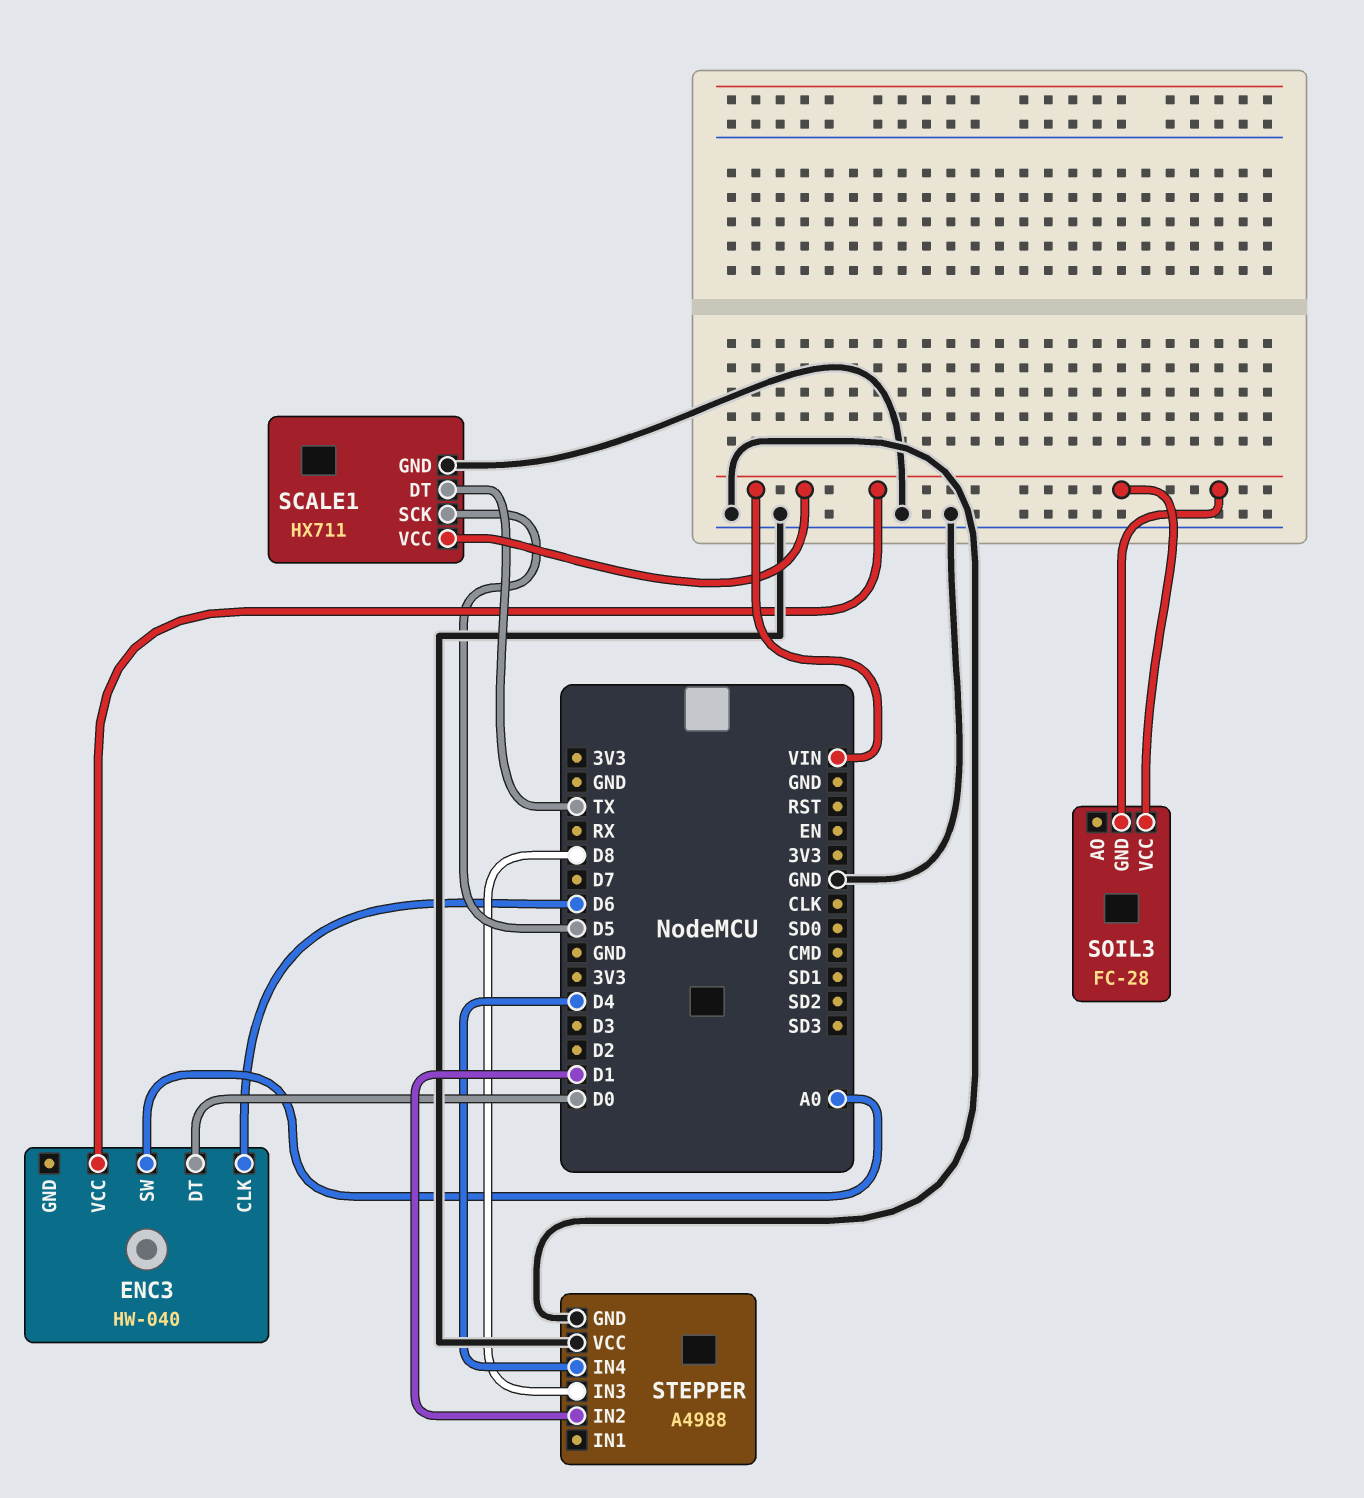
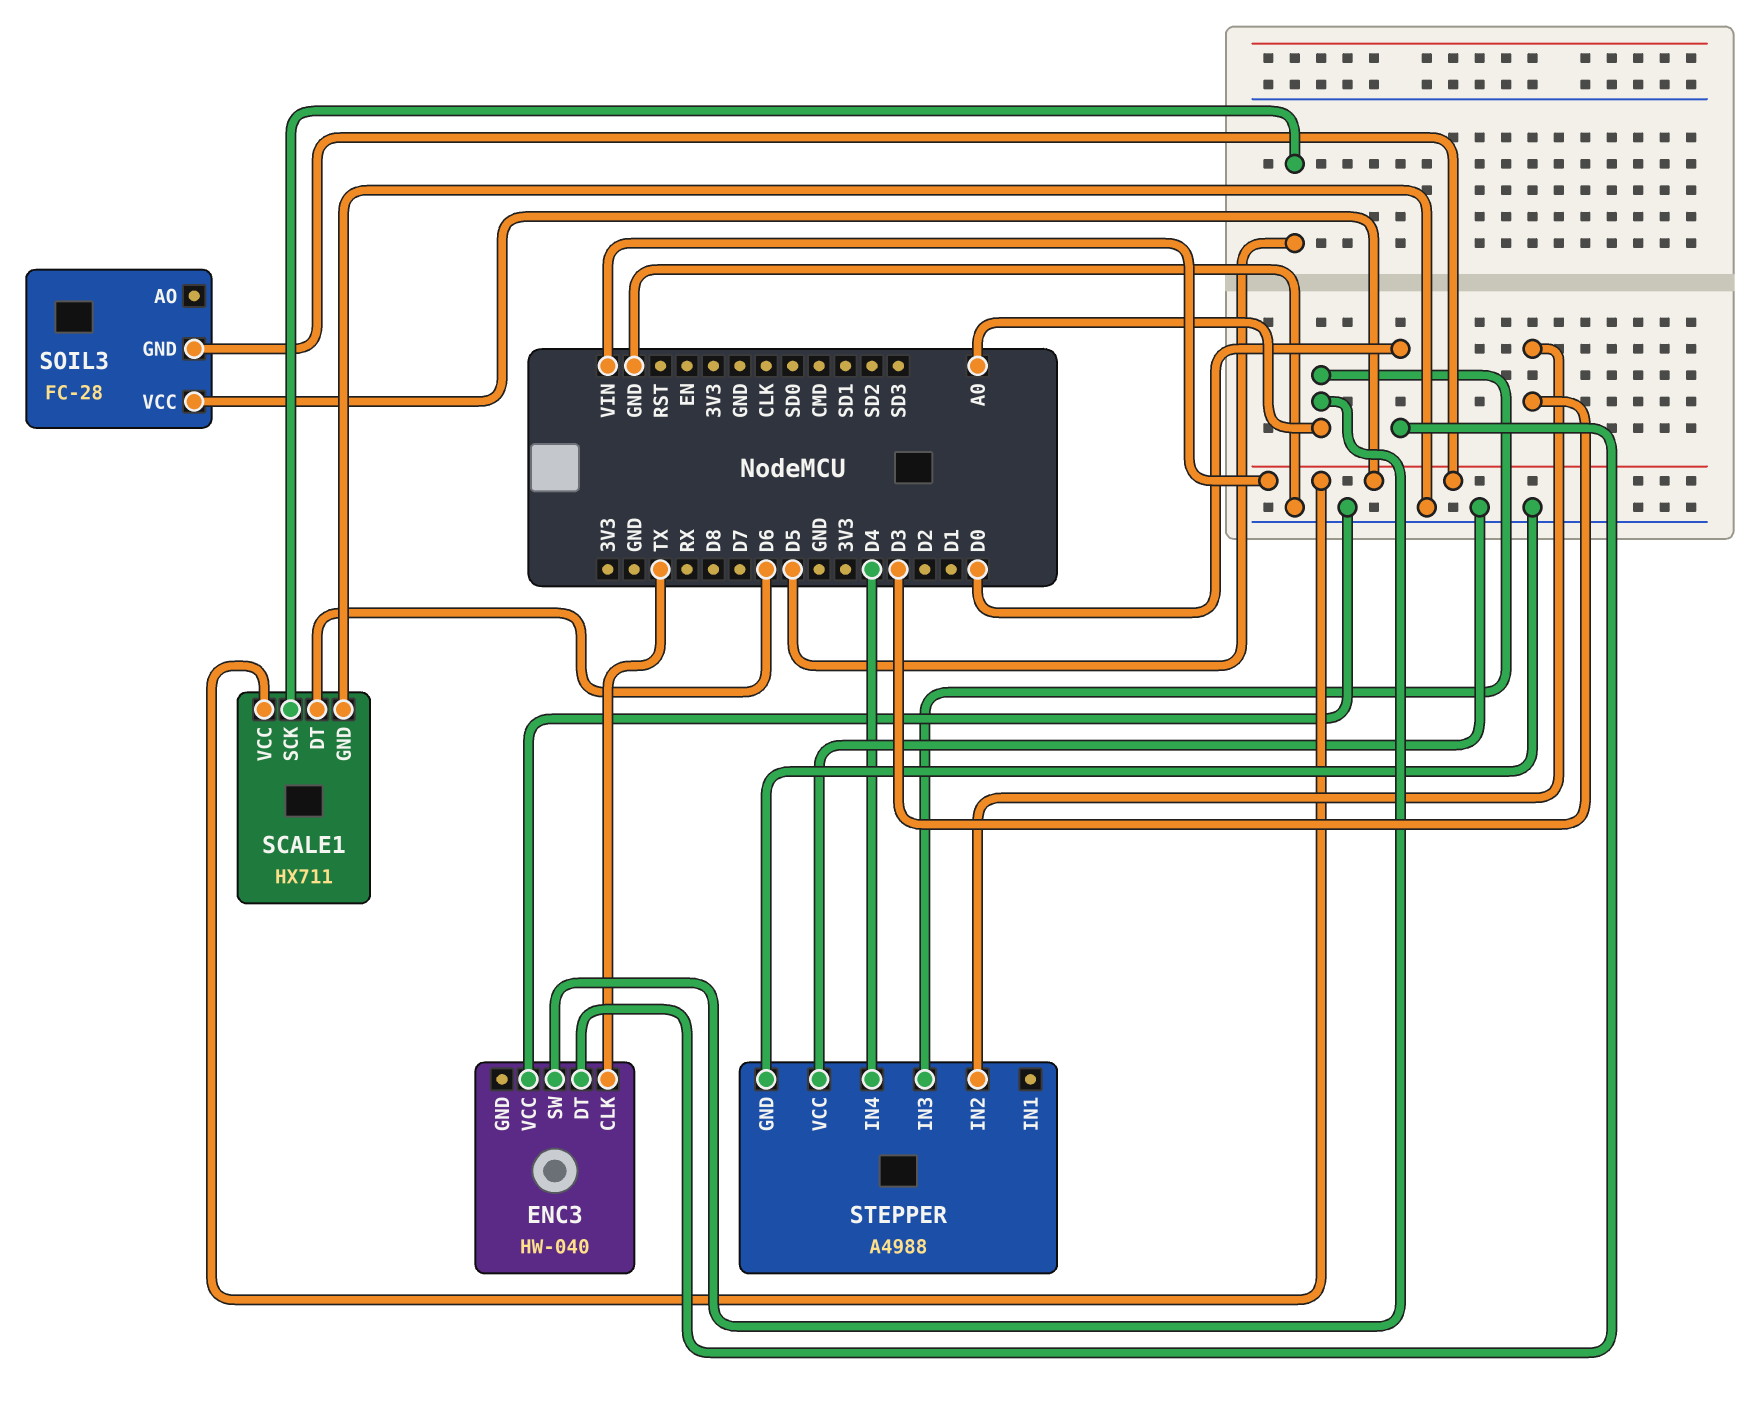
ENC3 pin CLK: D6 -> TX
ENC3 pin VCC: VIN -> GND
SCALE1 pin DT: TX -> D6
STEPPER pin IN2: D1 -> D3
STEPPER pin IN3: D8 -> A0

